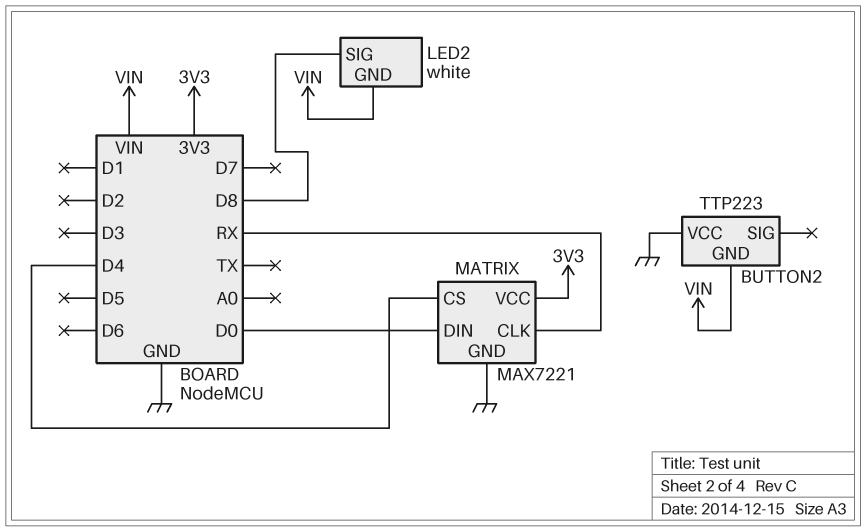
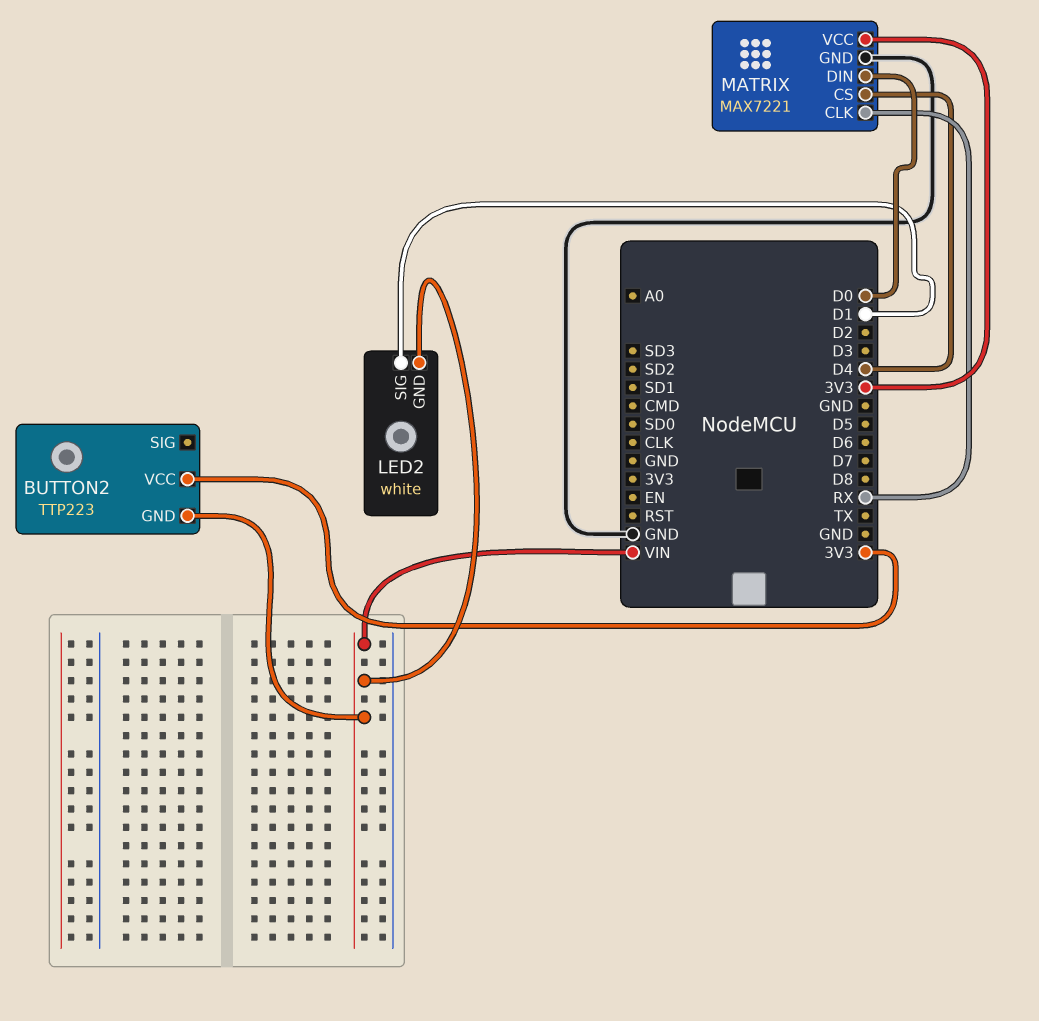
BUTTON2 pin VCC: GND -> 3V3
LED2 pin SIG: D8 -> D1

